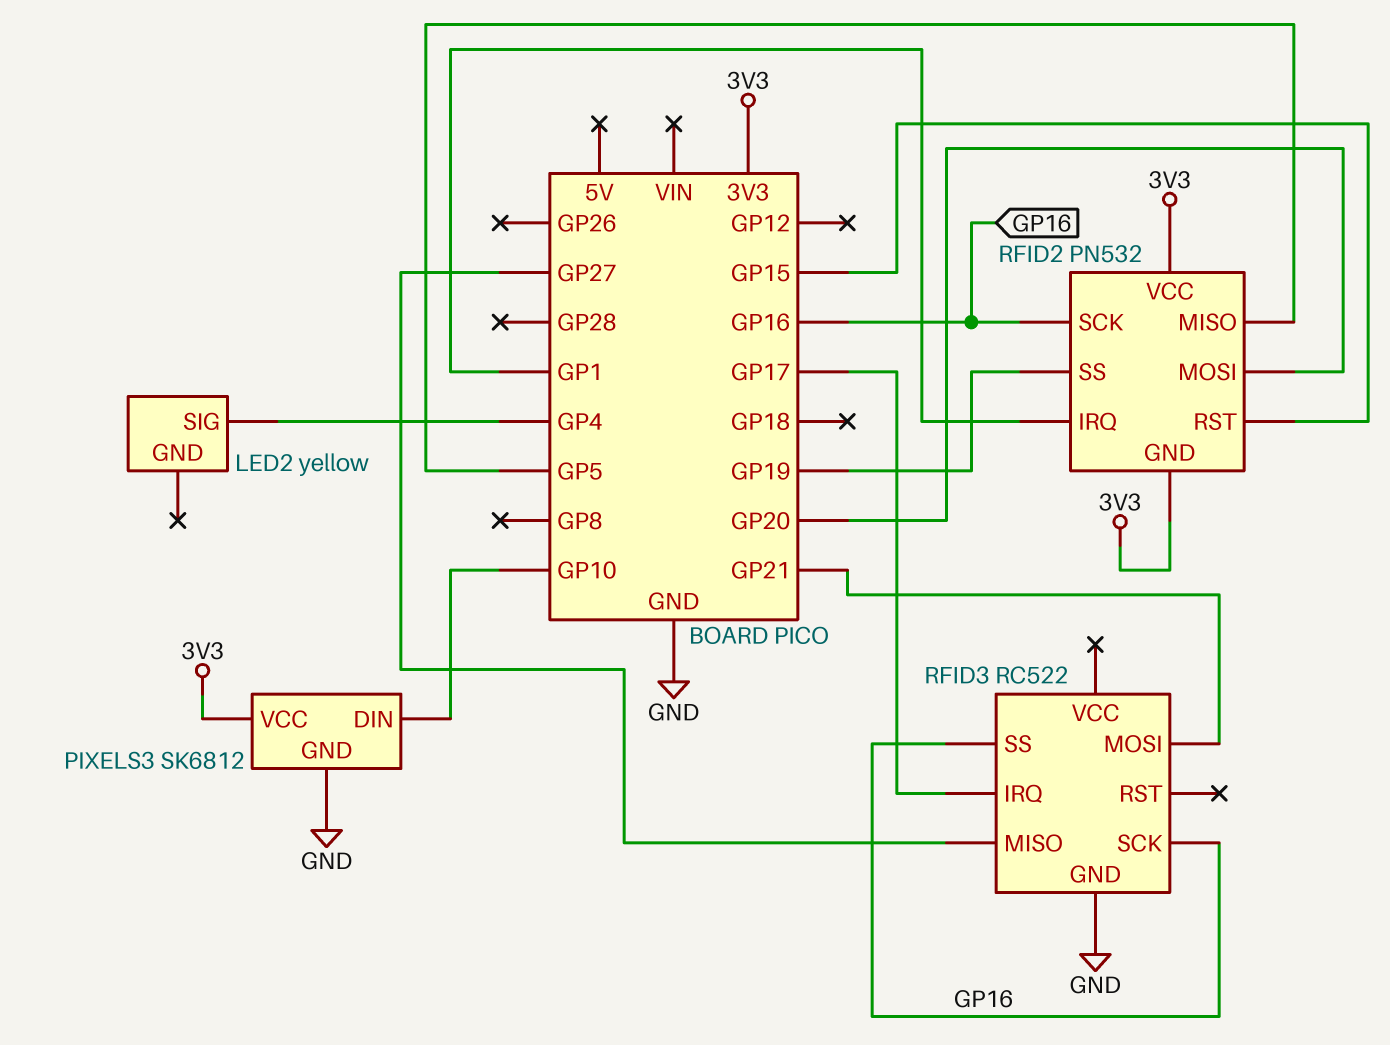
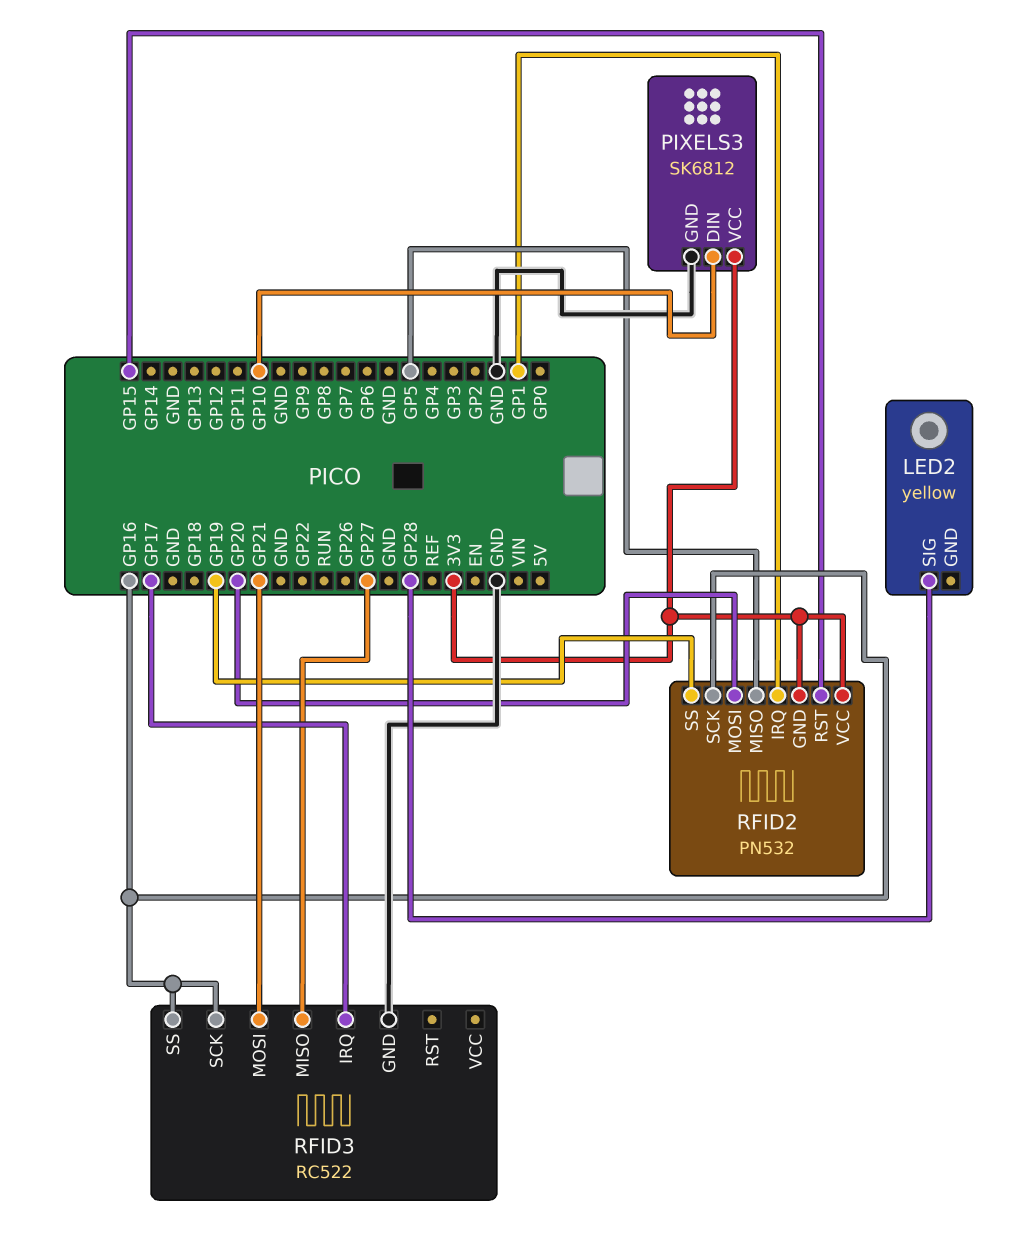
LED2 pin SIG: GP4 -> GP28

